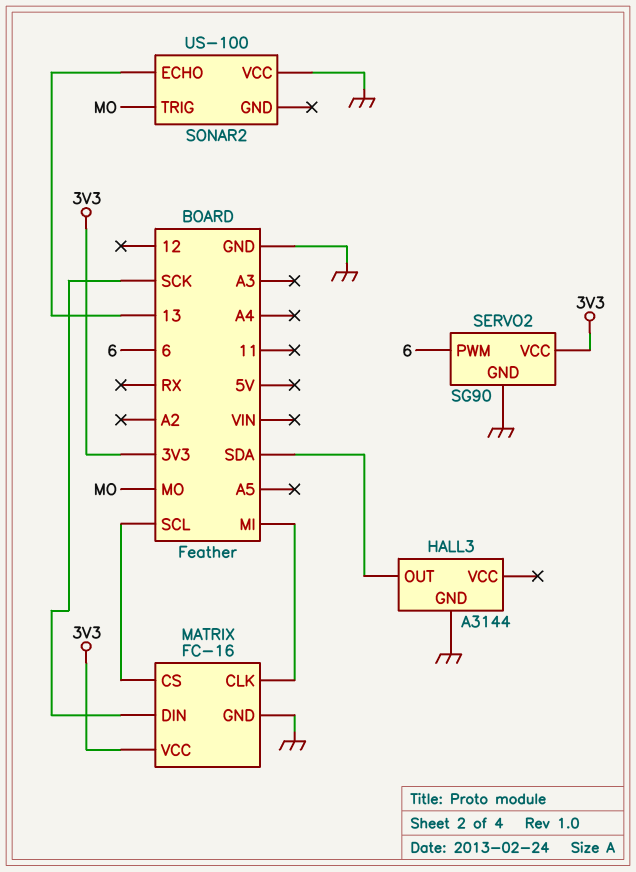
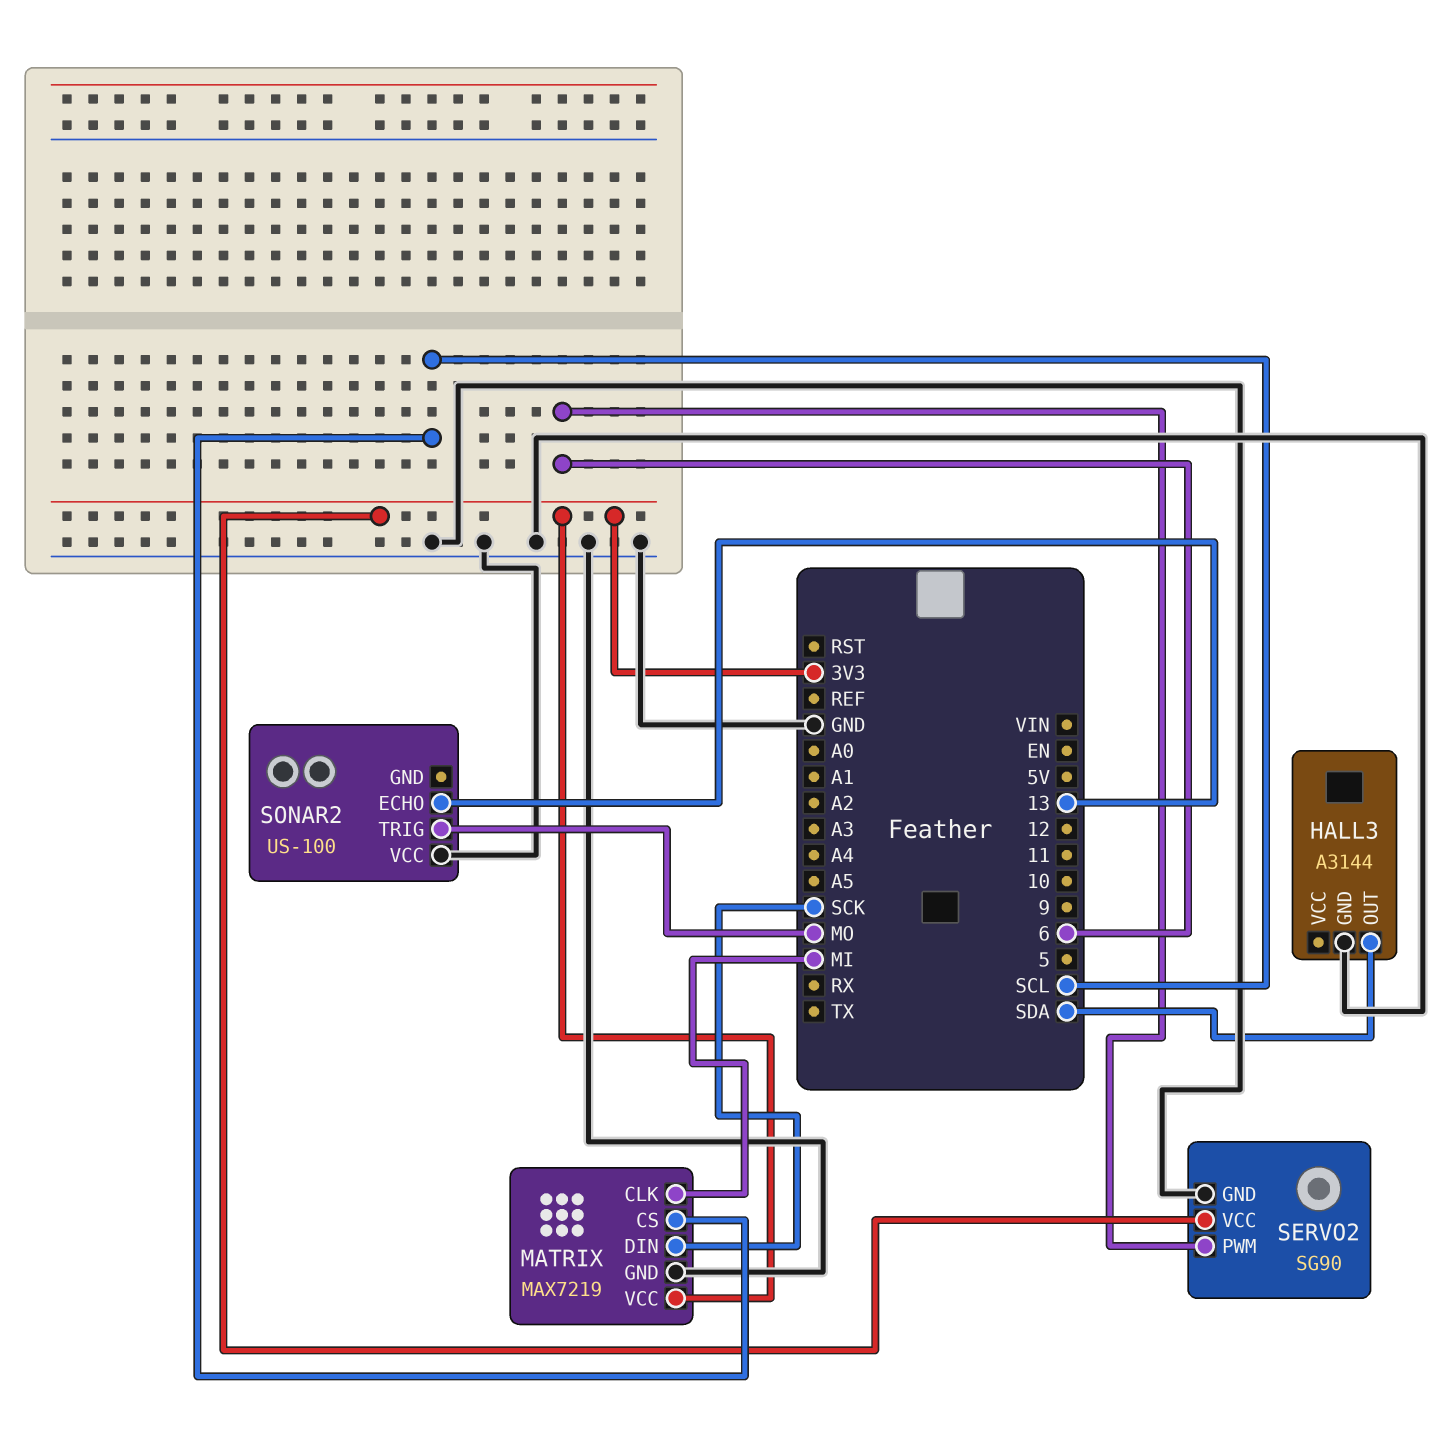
MATRIX: FC-16 -> MAX7219

